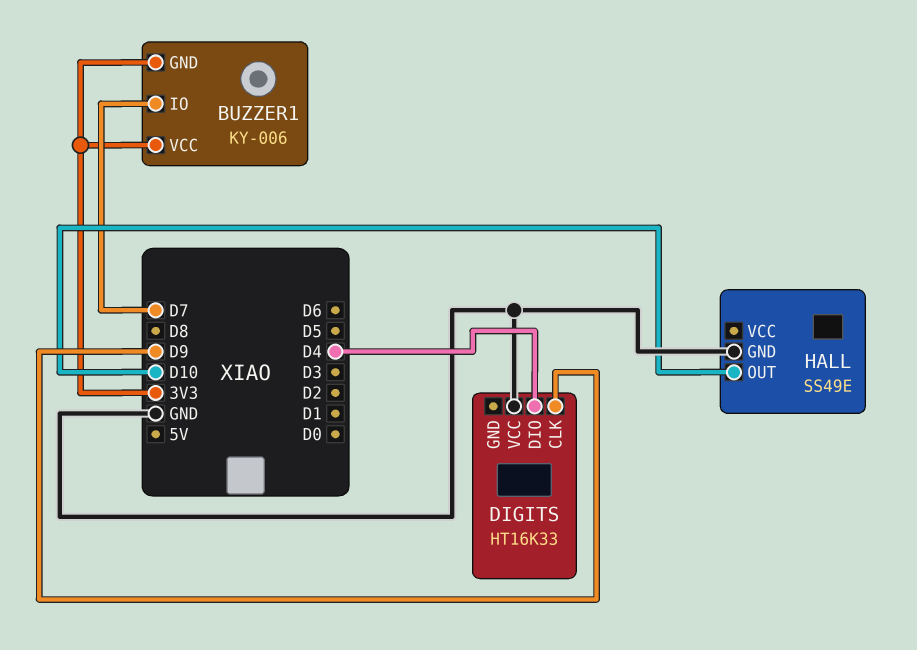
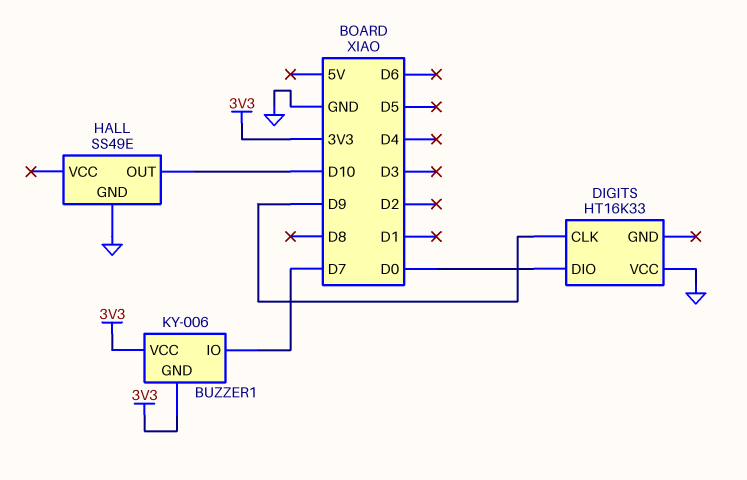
DIGITS pin DIO: D4 -> D0

